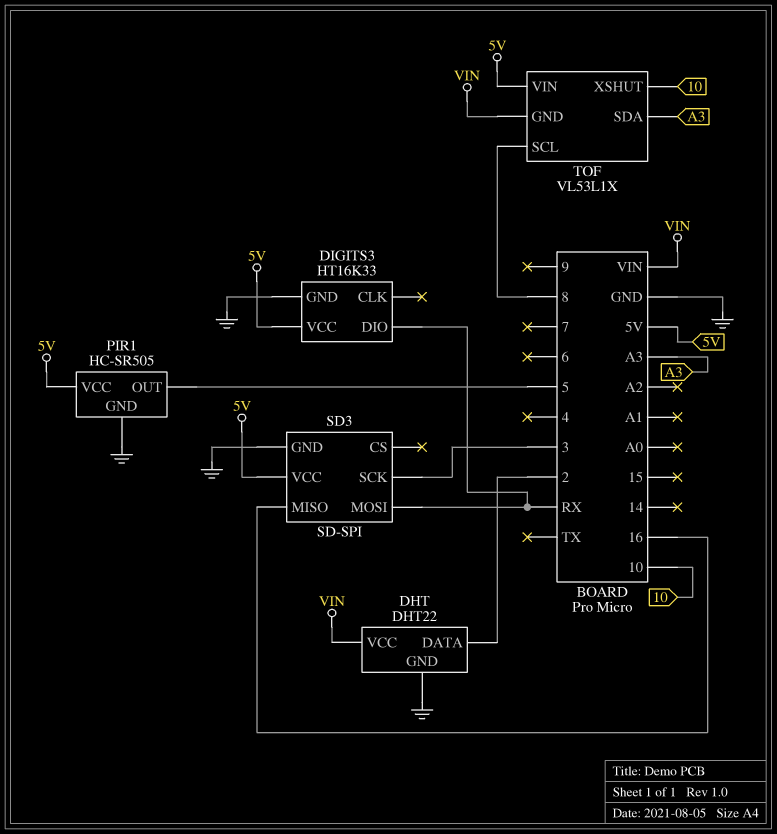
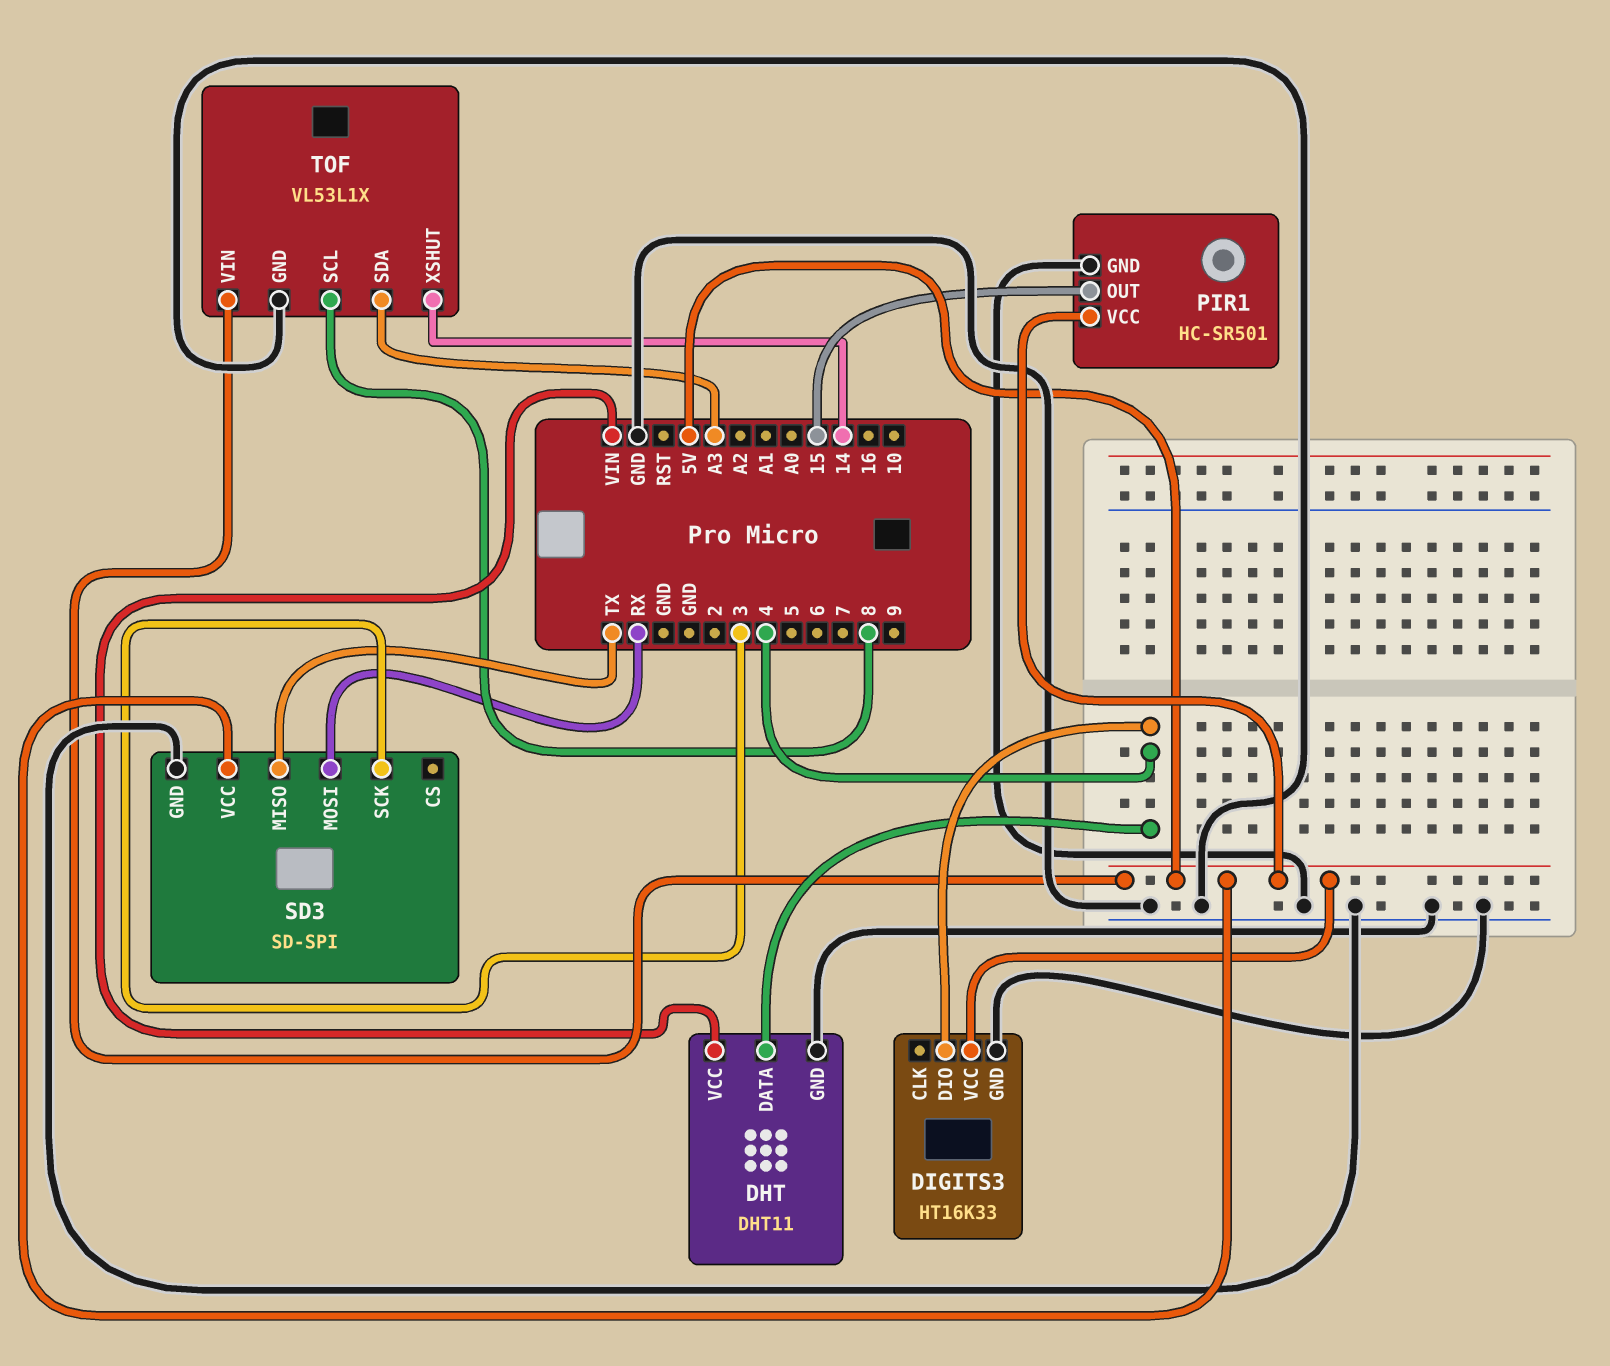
DHT: DHT22 -> DHT11
DHT pin DATA: 2 -> 4
DIGITS3 pin DIO: RX -> 4
PIR1: HC-SR505 -> HC-SR501
PIR1 pin OUT: 5 -> 15
SD3 pin MISO: 16 -> TX
TOF pin GND: VIN -> GND
TOF pin XSHUT: 10 -> 14

